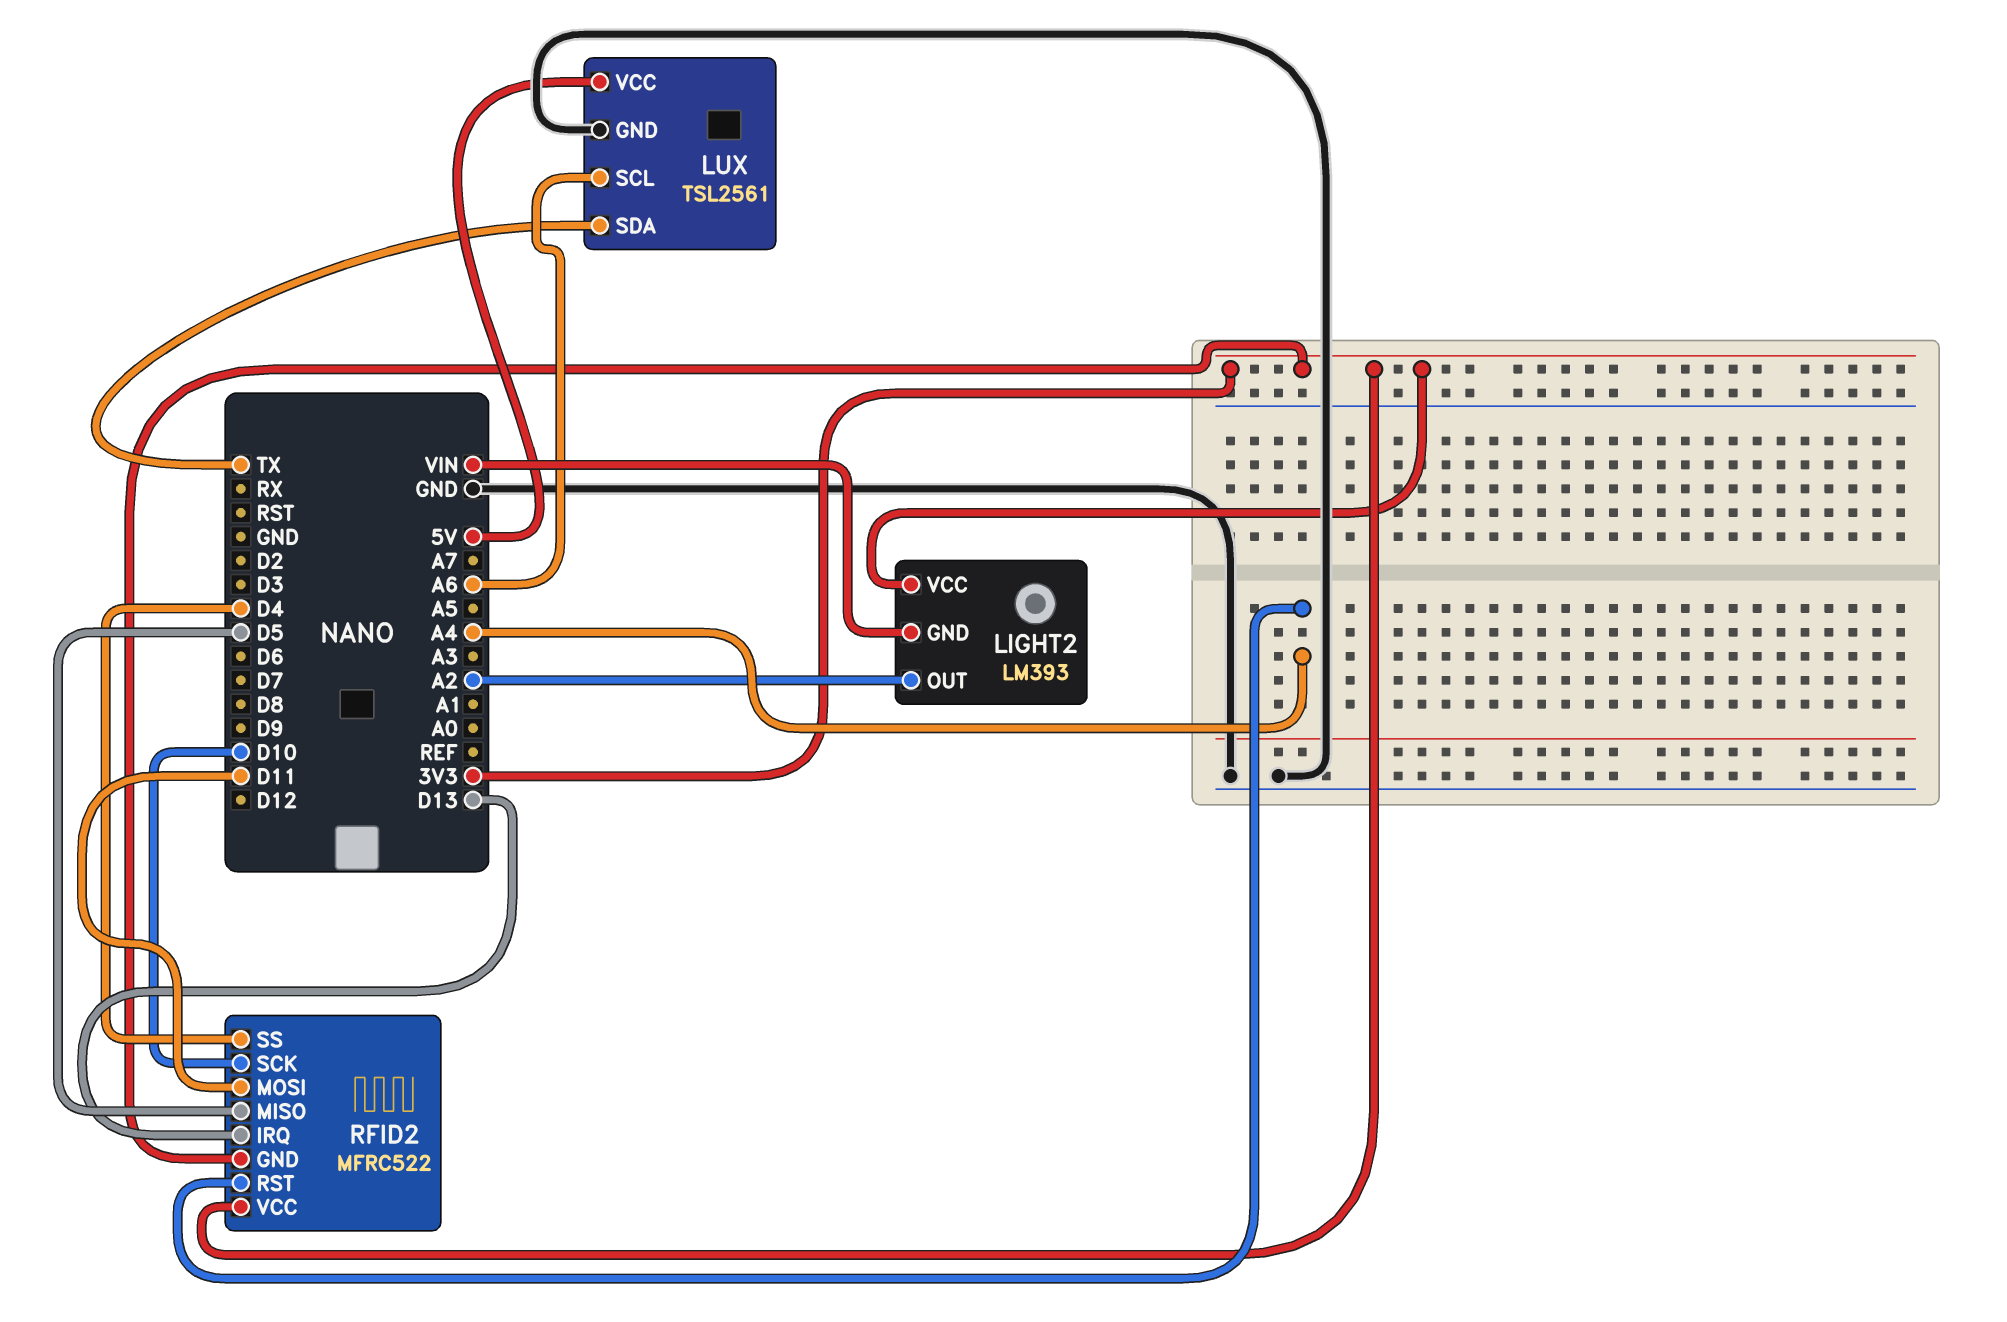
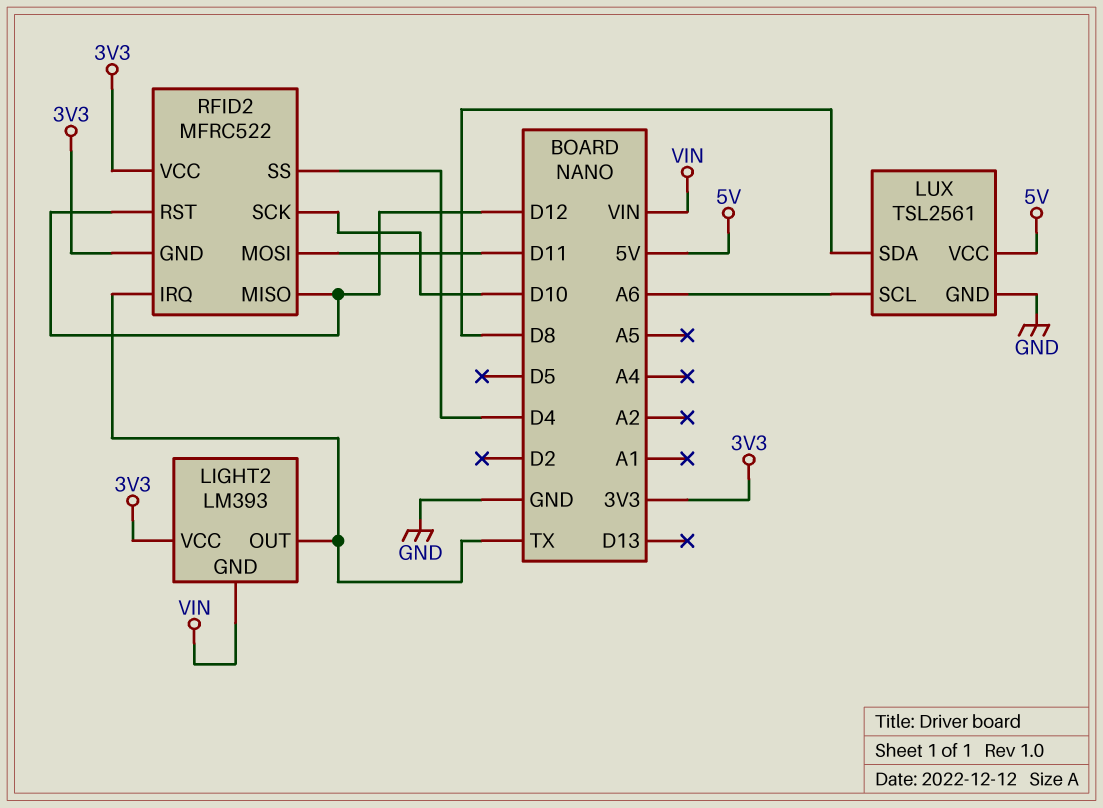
LIGHT2 pin OUT: A2 -> TX
LUX pin SDA: TX -> D8
RFID2 pin IRQ: D13 -> TX
RFID2 pin MISO: D5 -> D12
RFID2 pin RST: A4 -> D12

